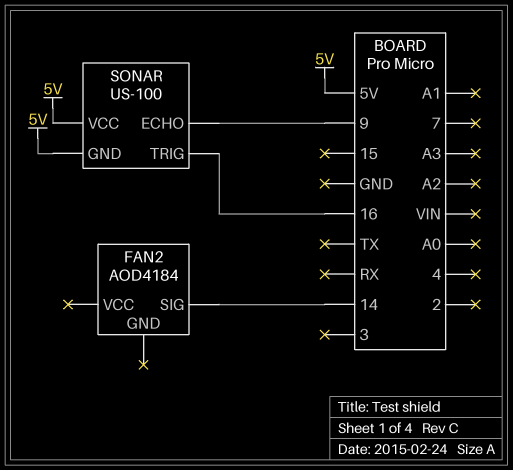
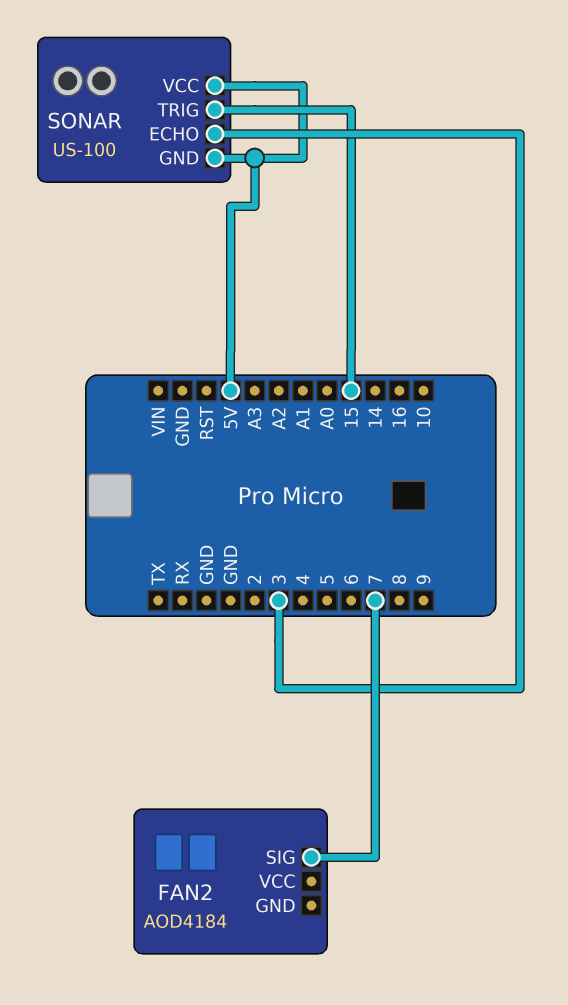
FAN2 pin SIG: 14 -> 7
SONAR pin ECHO: 9 -> 3
SONAR pin TRIG: 16 -> 15

